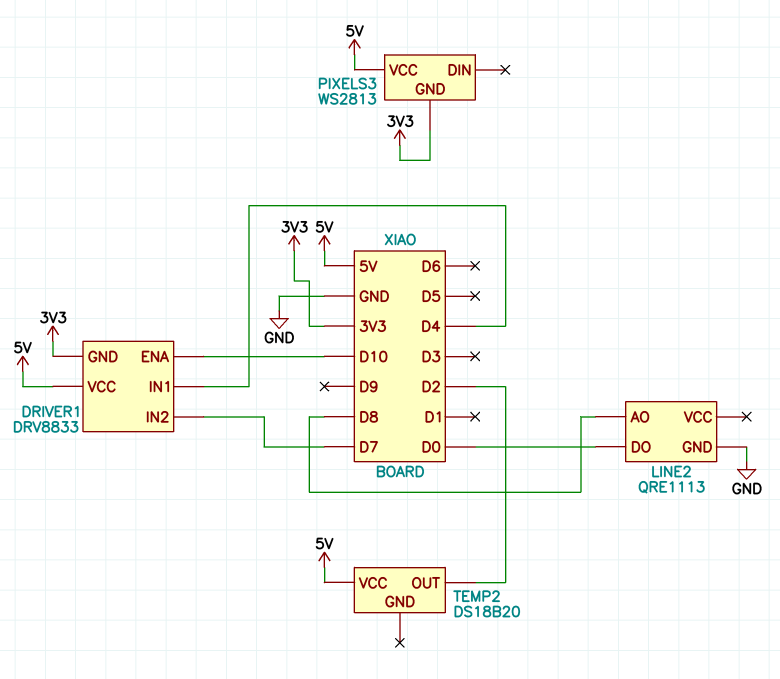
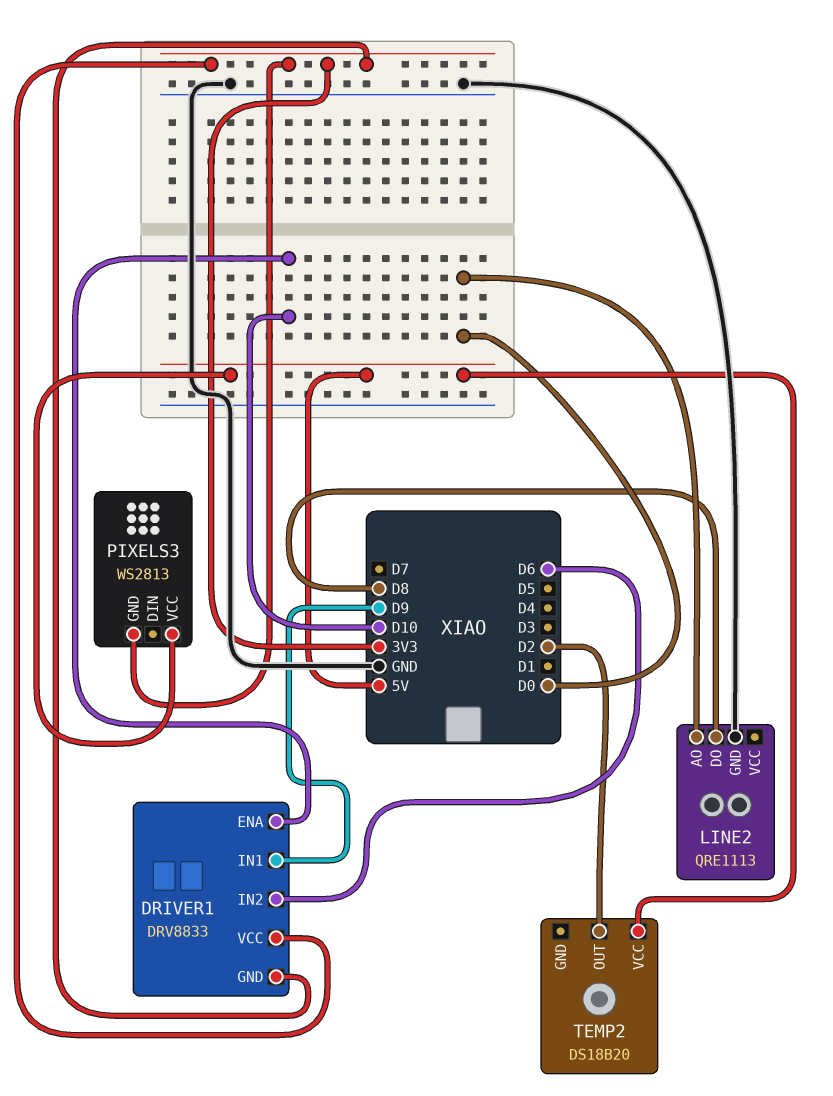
DRIVER1 pin IN1: D4 -> D9
DRIVER1 pin IN2: D7 -> D6
DRIVER1 pin VCC: 5V -> 3V3
LINE2 pin AO: D8 -> D0
LINE2 pin DO: D0 -> D8

